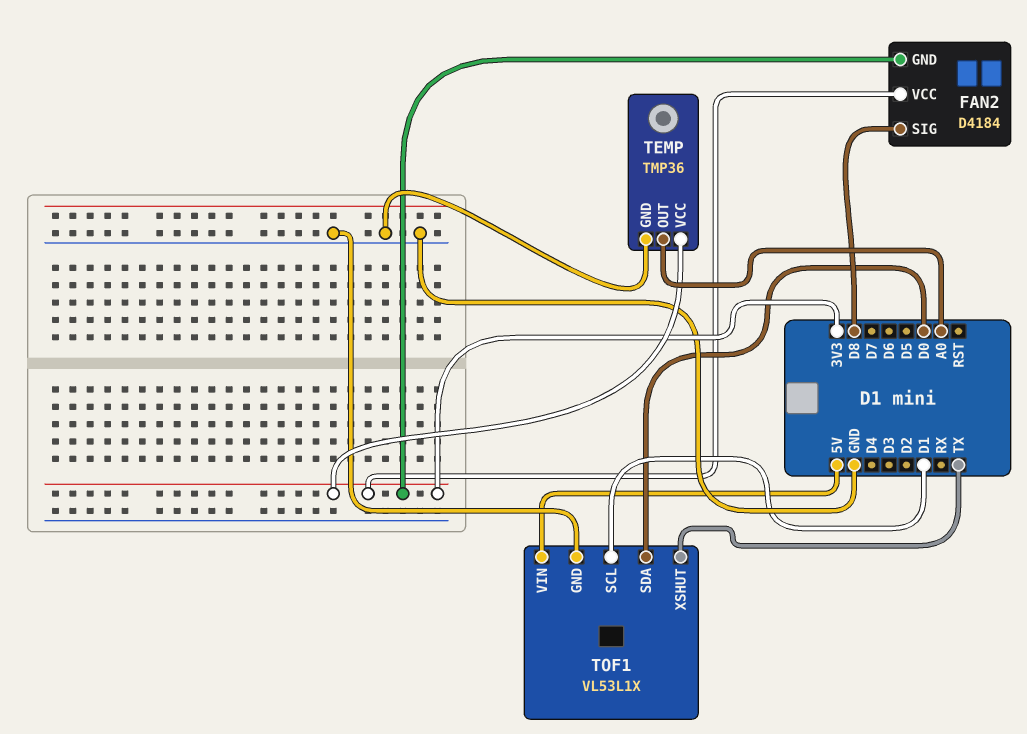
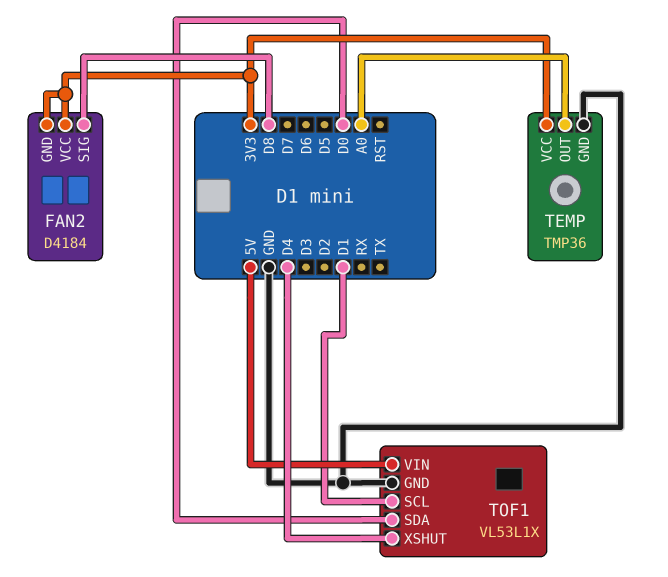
TOF1 pin XSHUT: TX -> D4

